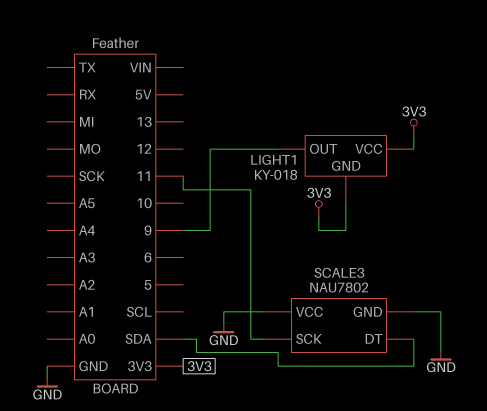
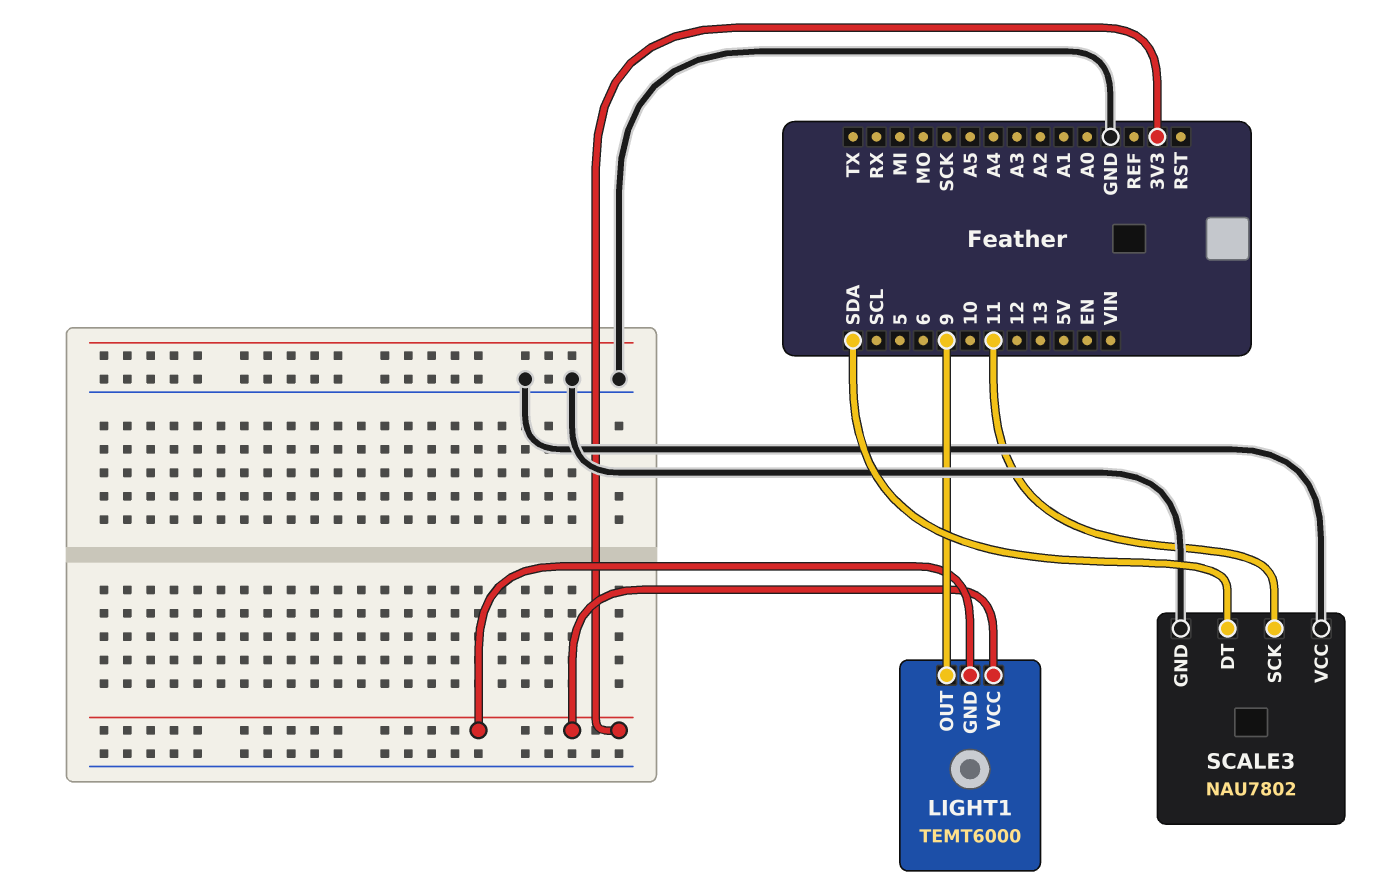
LIGHT1: KY-018 -> TEMT6000

